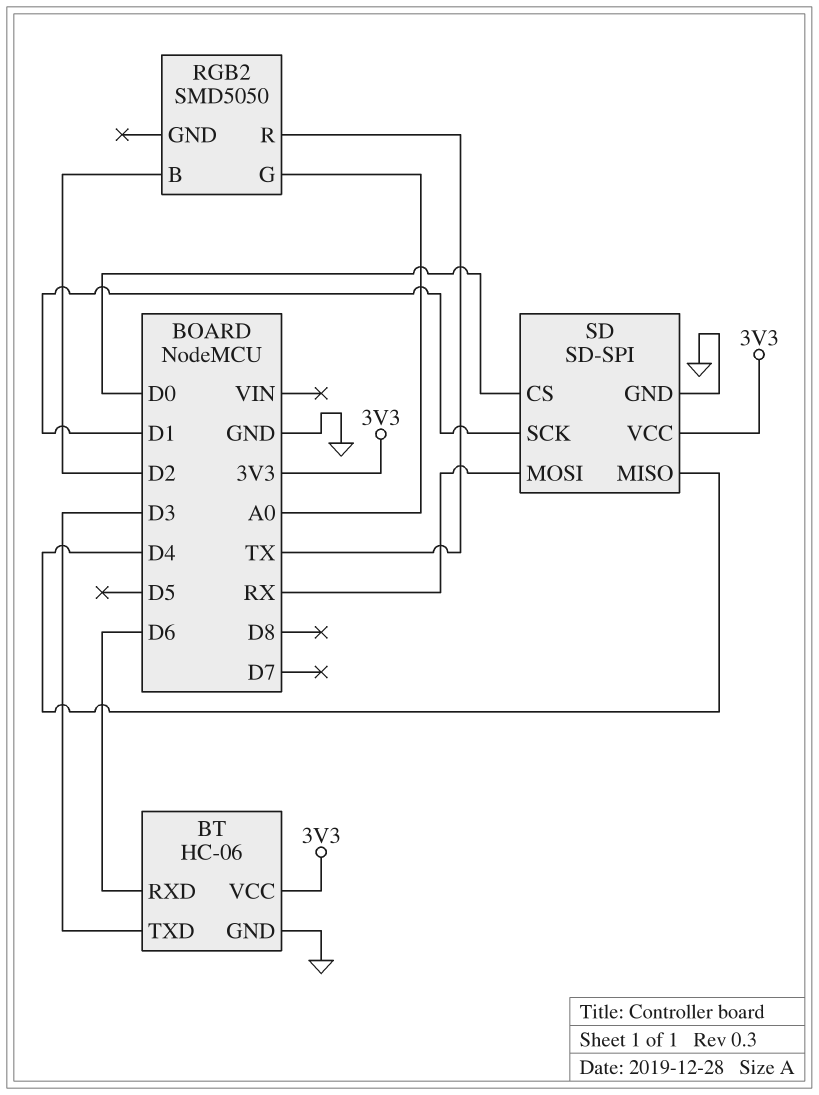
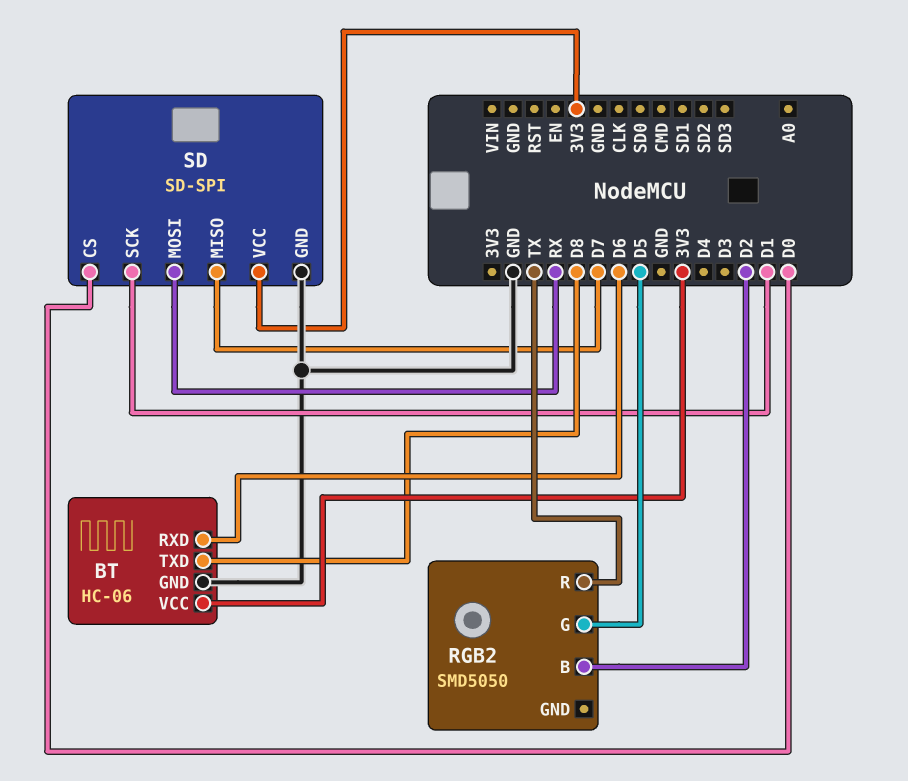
BT pin TXD: D3 -> D8
RGB2 pin G: A0 -> D5
SD pin MISO: D4 -> D7

